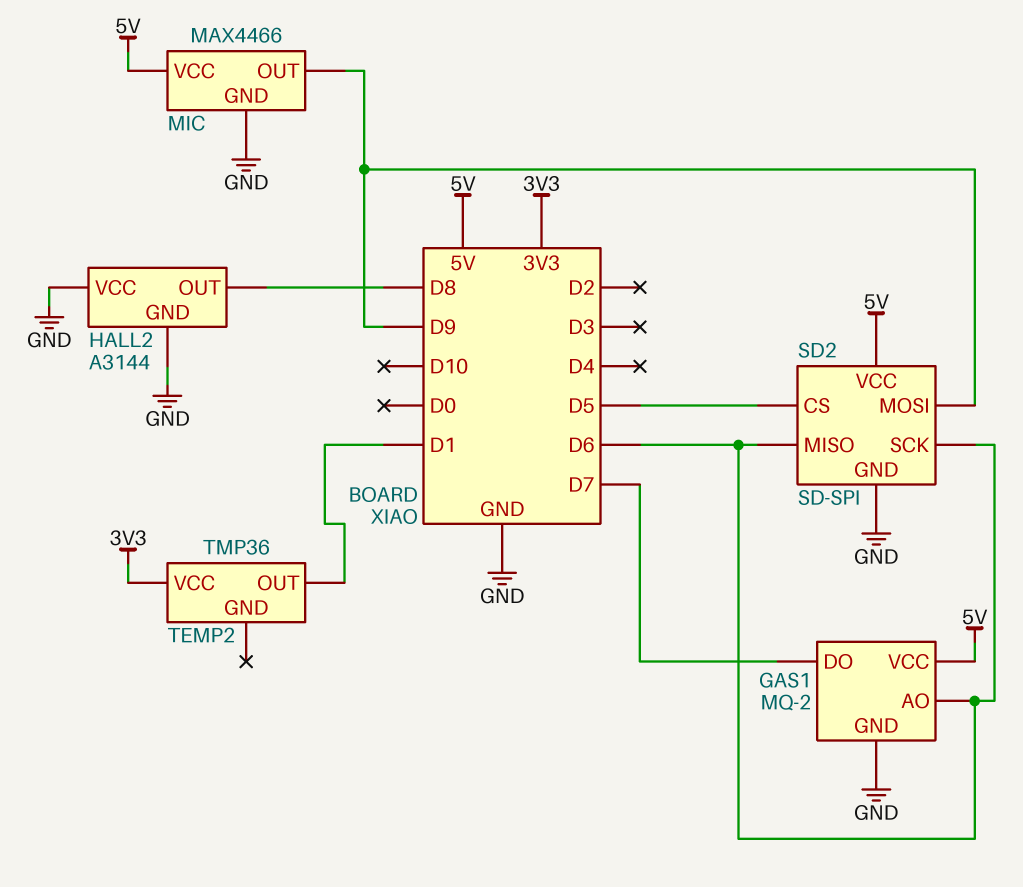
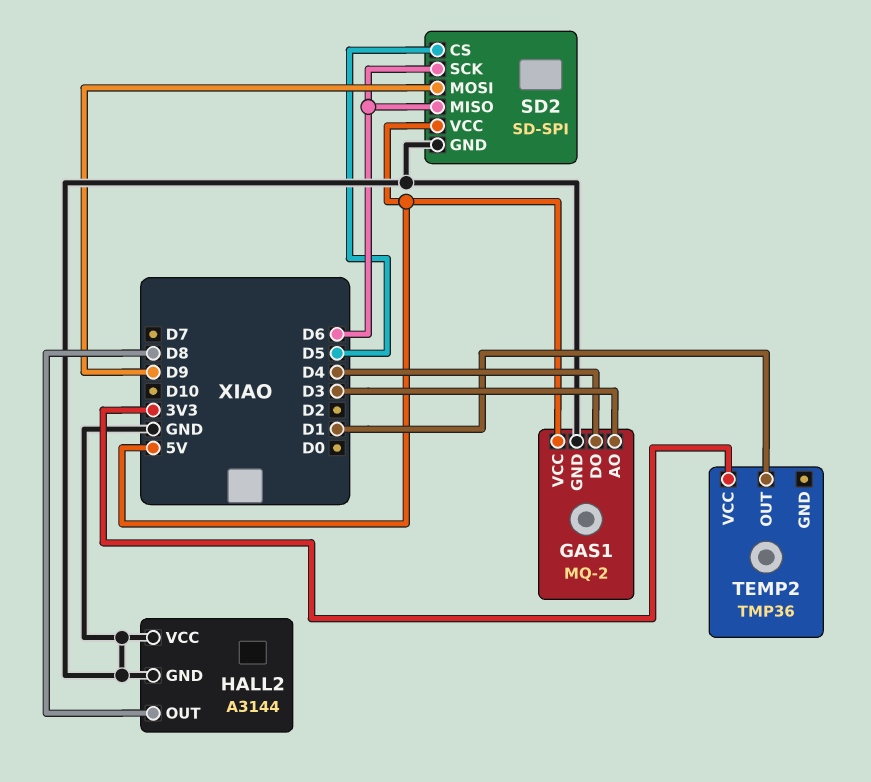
GAS1 pin AO: D6 -> D3
GAS1 pin DO: D7 -> D4
MIC: MAX4466 -> none
MIC pin GND: GND -> none
MIC pin OUT: D9 -> none
MIC pin VCC: 5V -> none

